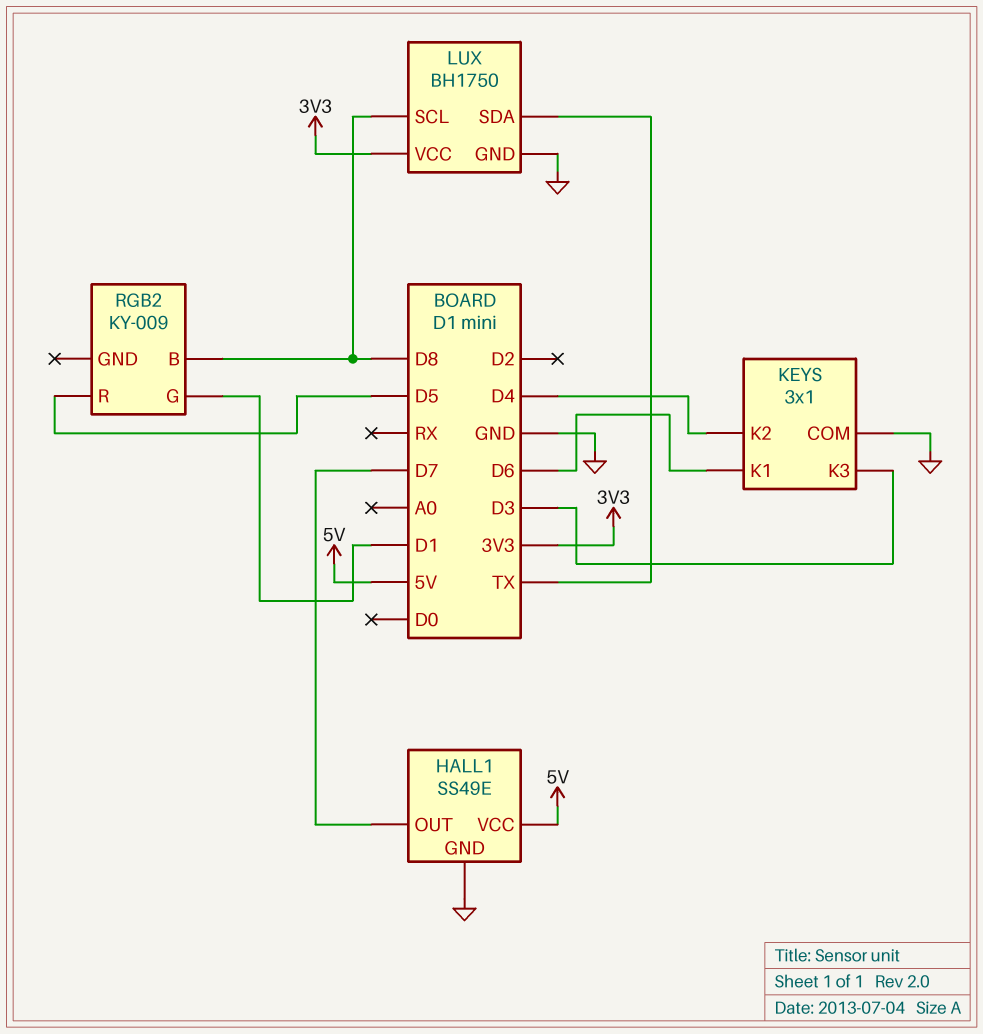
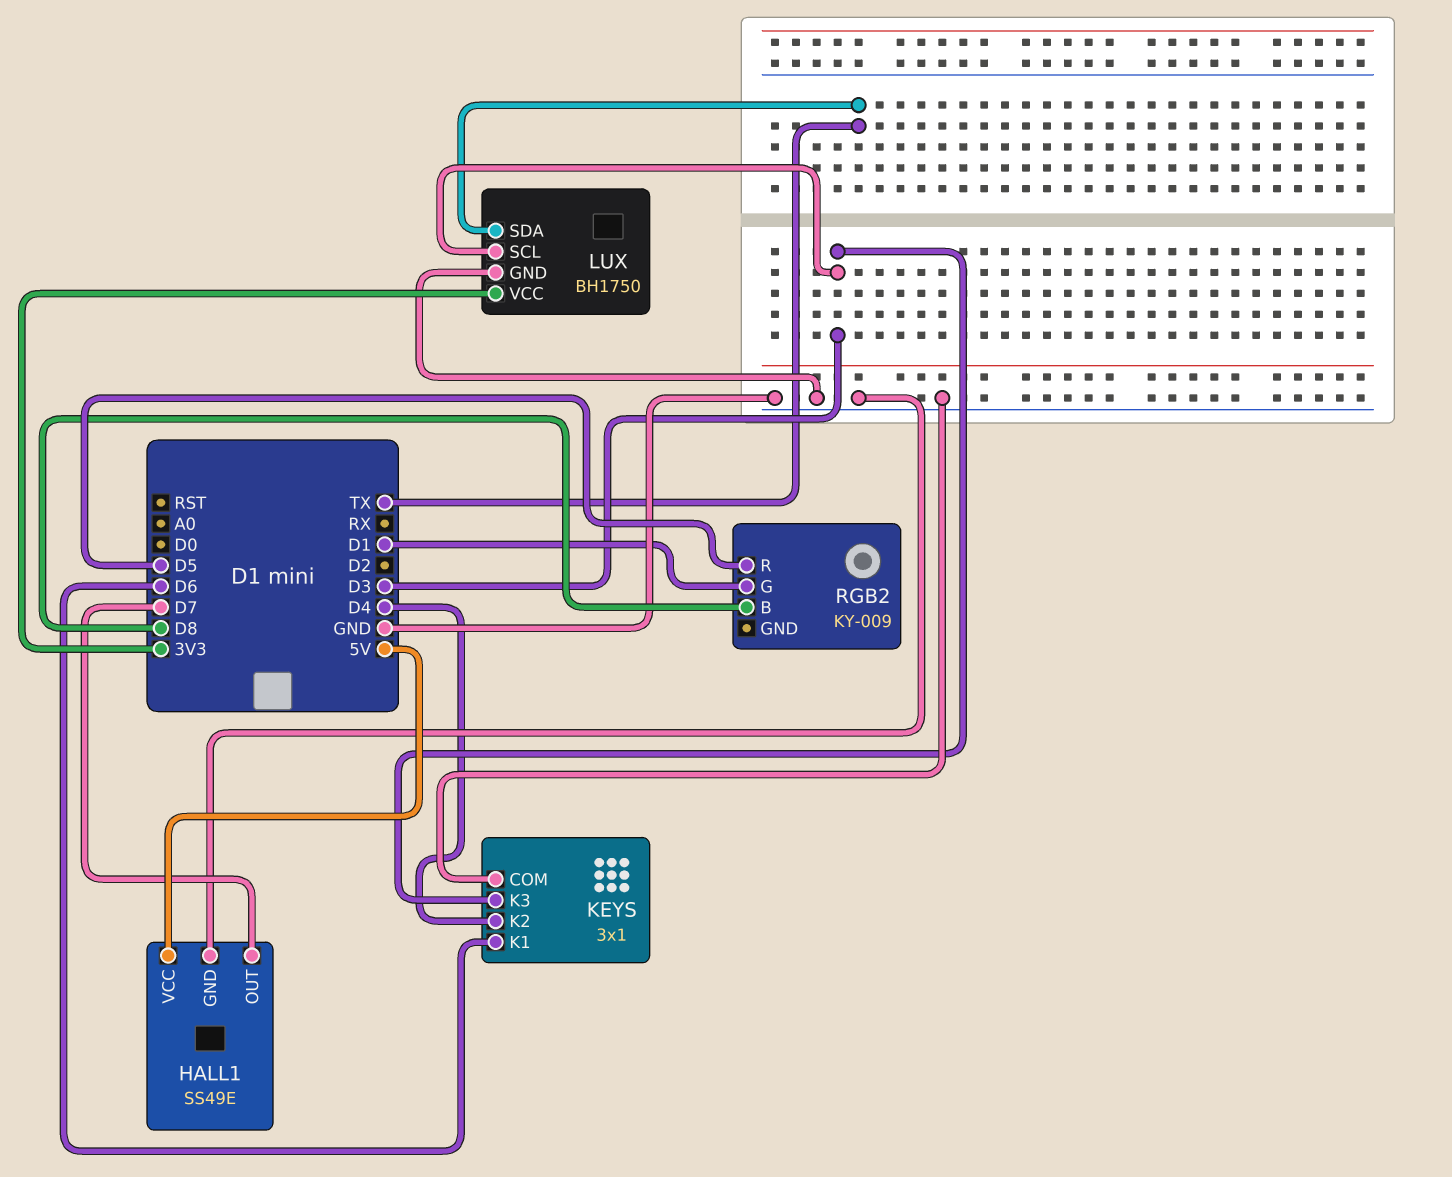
LUX pin SCL: D8 -> D3

